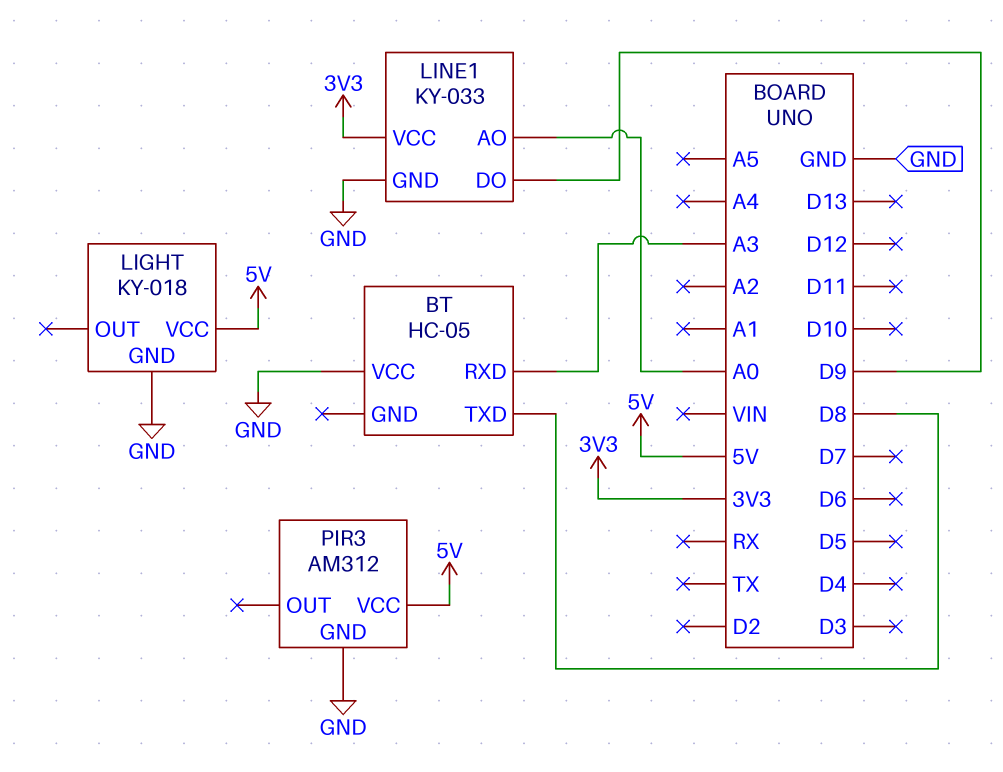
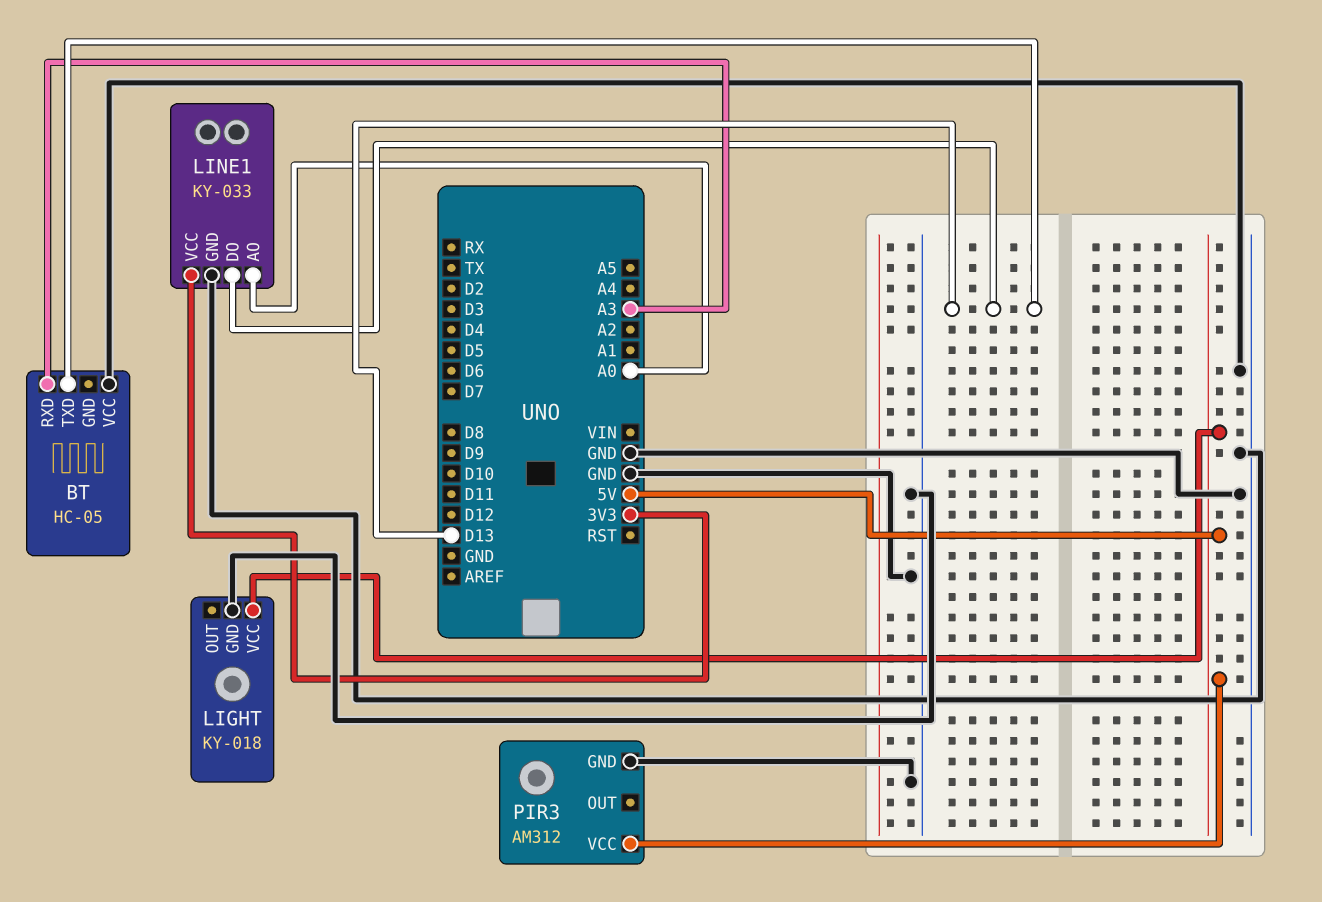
BT pin TXD: D8 -> D13
LINE1 pin DO: D9 -> D13

